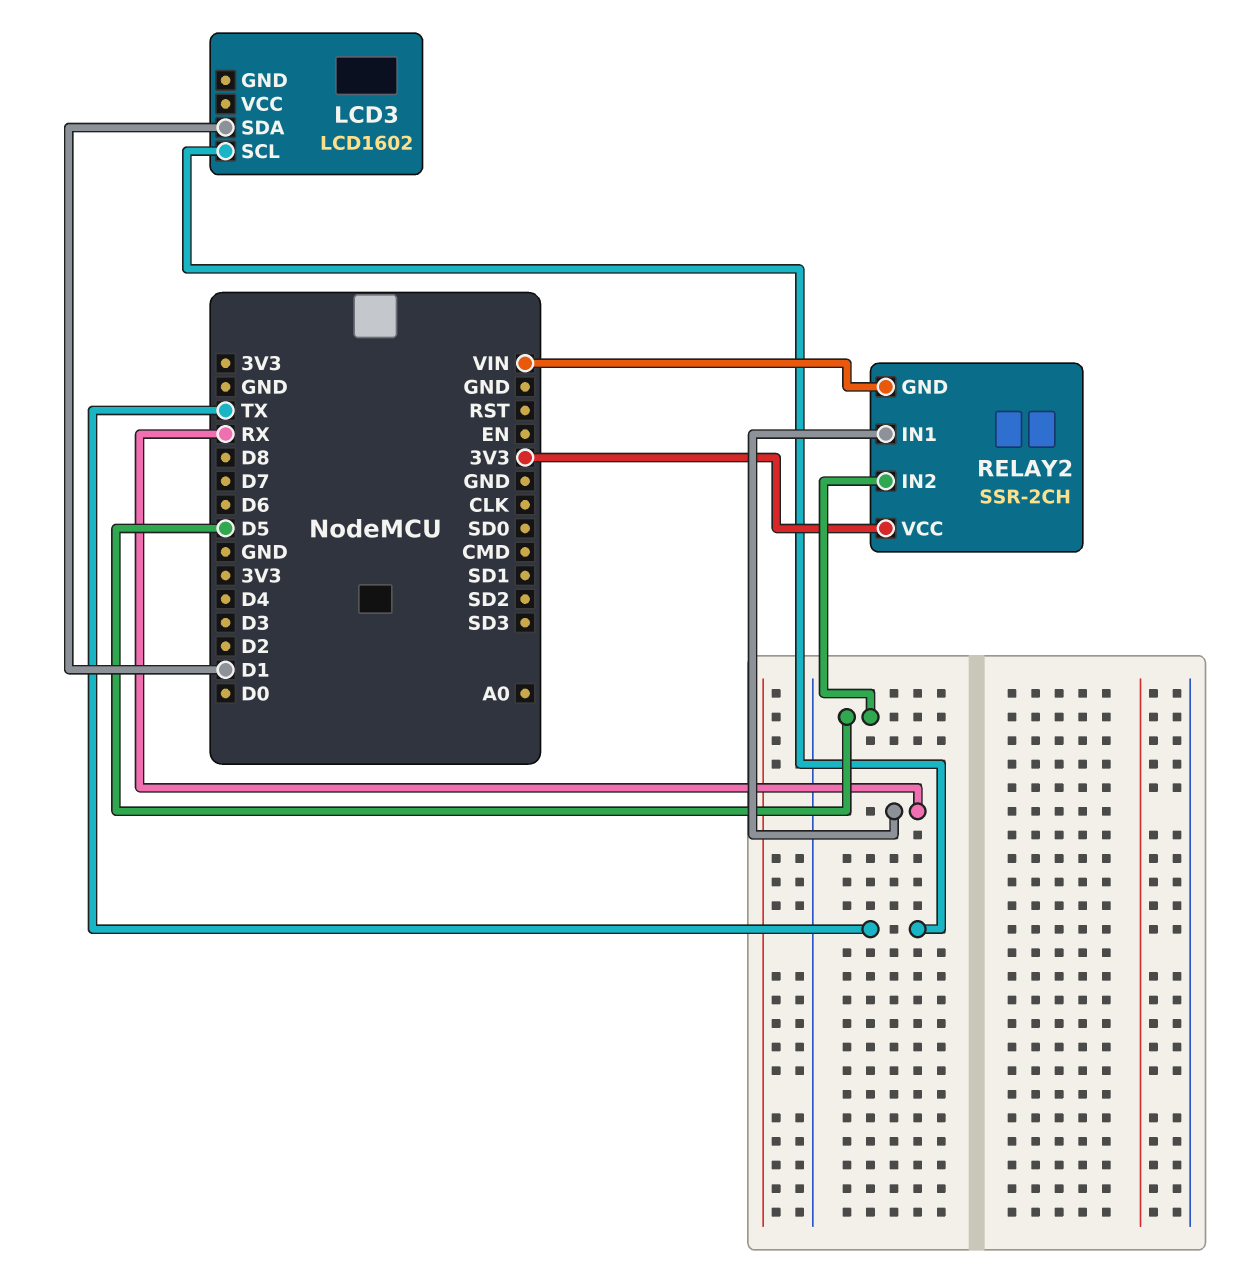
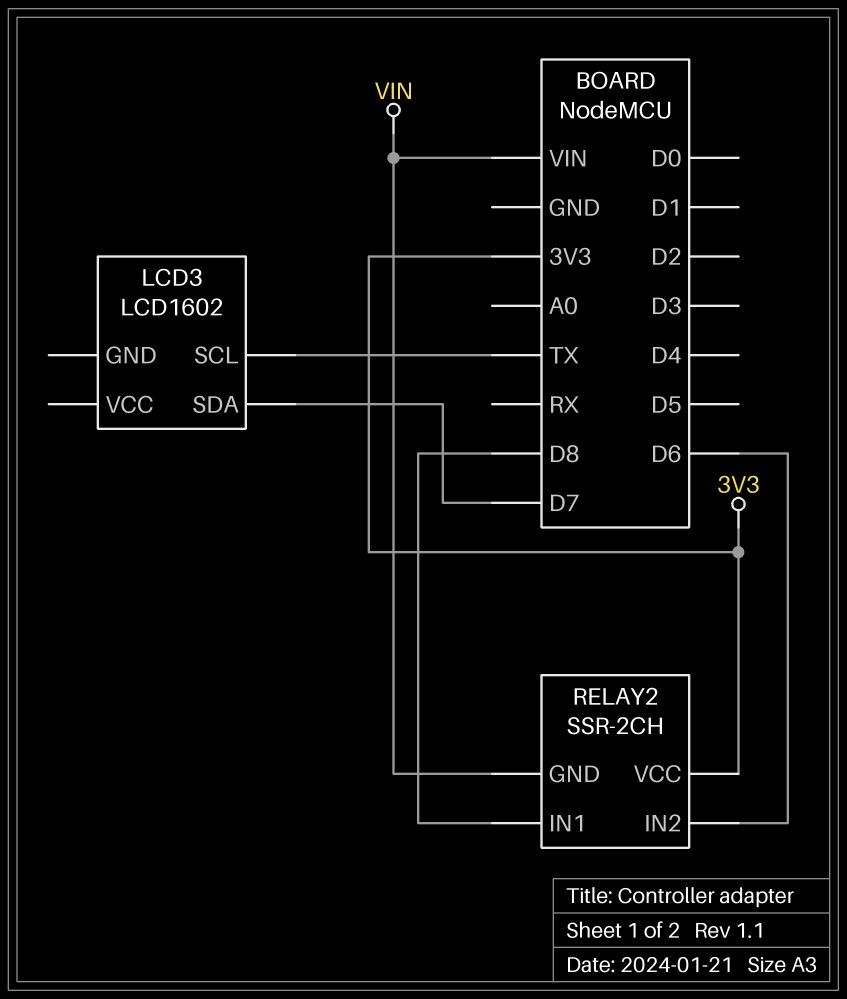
LCD3 pin SDA: D1 -> D7
RELAY2 pin IN1: RX -> D8
RELAY2 pin IN2: D5 -> D6

